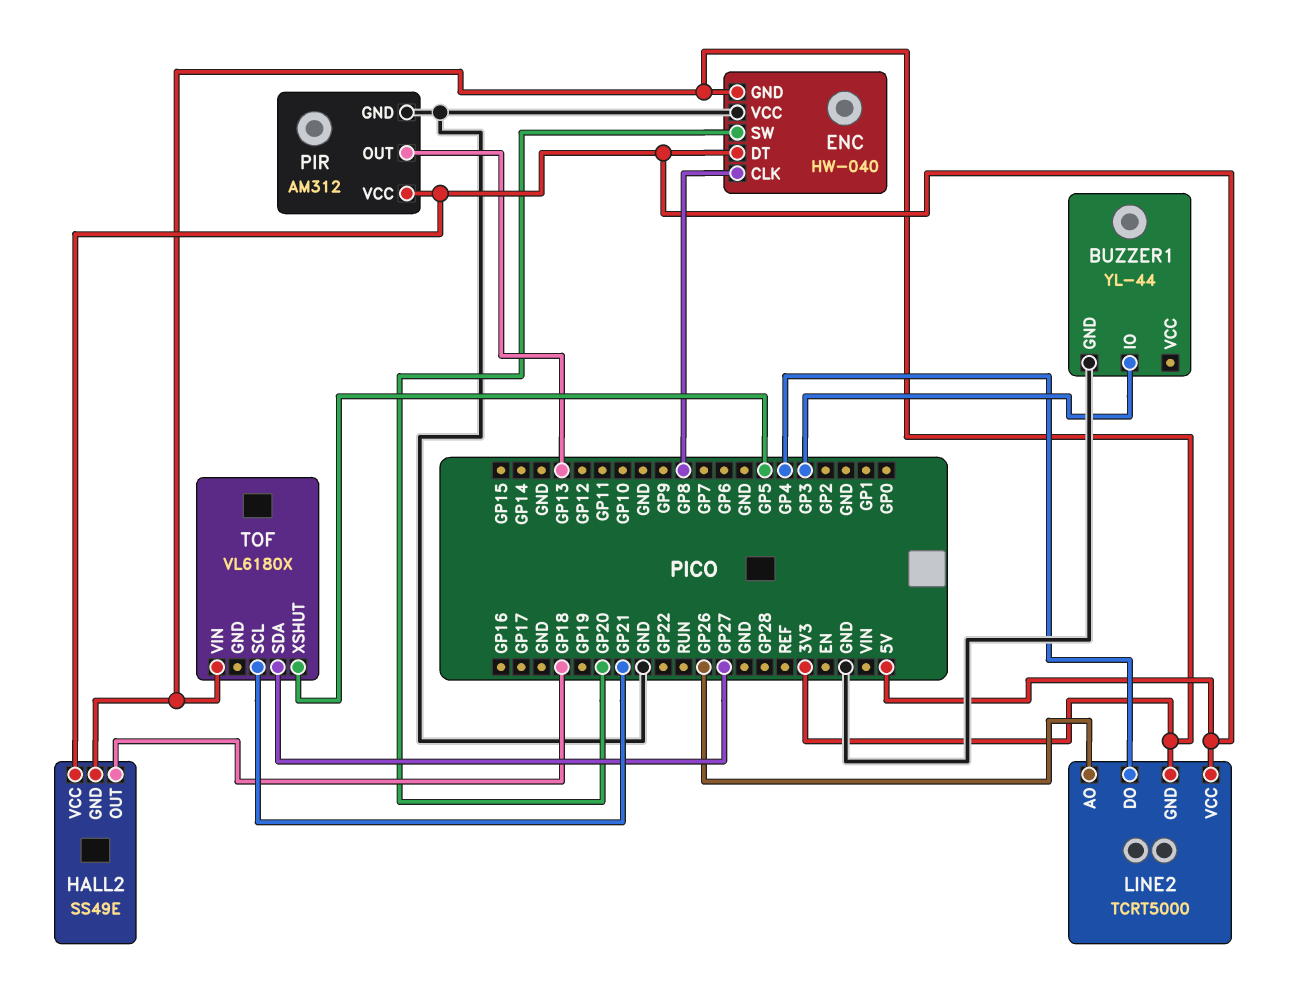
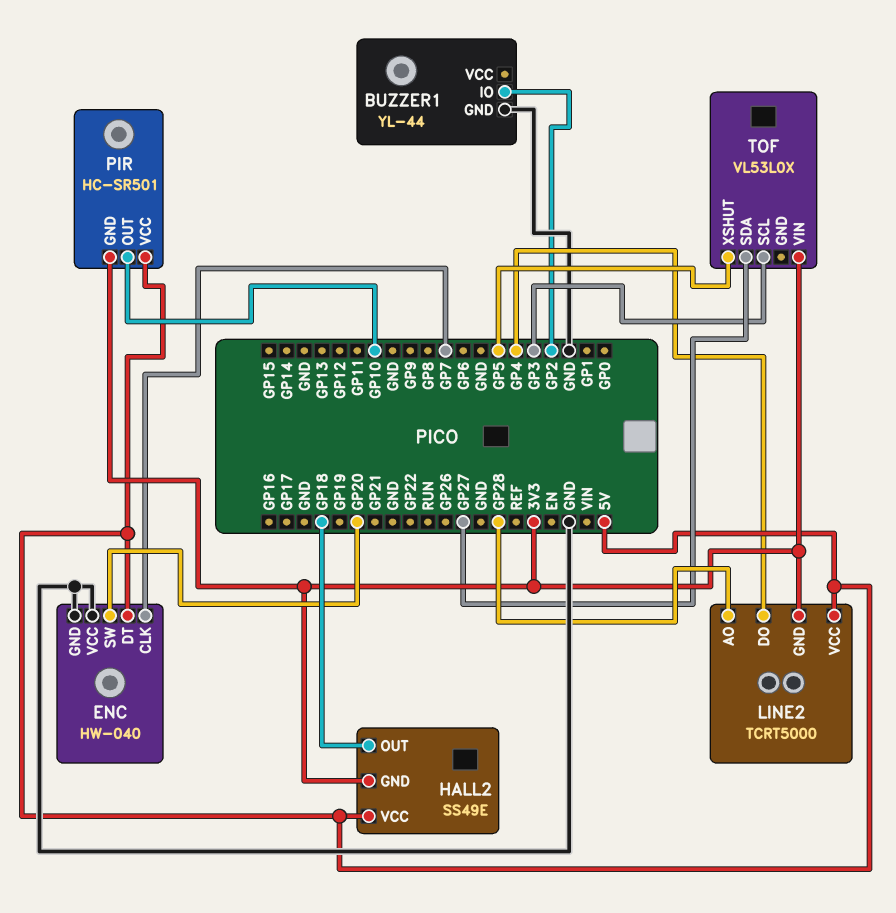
BUZZER1 pin IO: GP3 -> GP2
ENC pin CLK: GP8 -> GP7
ENC pin GND: 3V3 -> GND
LINE2 pin AO: GP26 -> GP28
PIR: AM312 -> HC-SR501
PIR pin GND: GND -> 3V3
PIR pin OUT: GP13 -> GP10
TOF: VL6180X -> VL53L0X
TOF pin SCL: GP21 -> GP3

